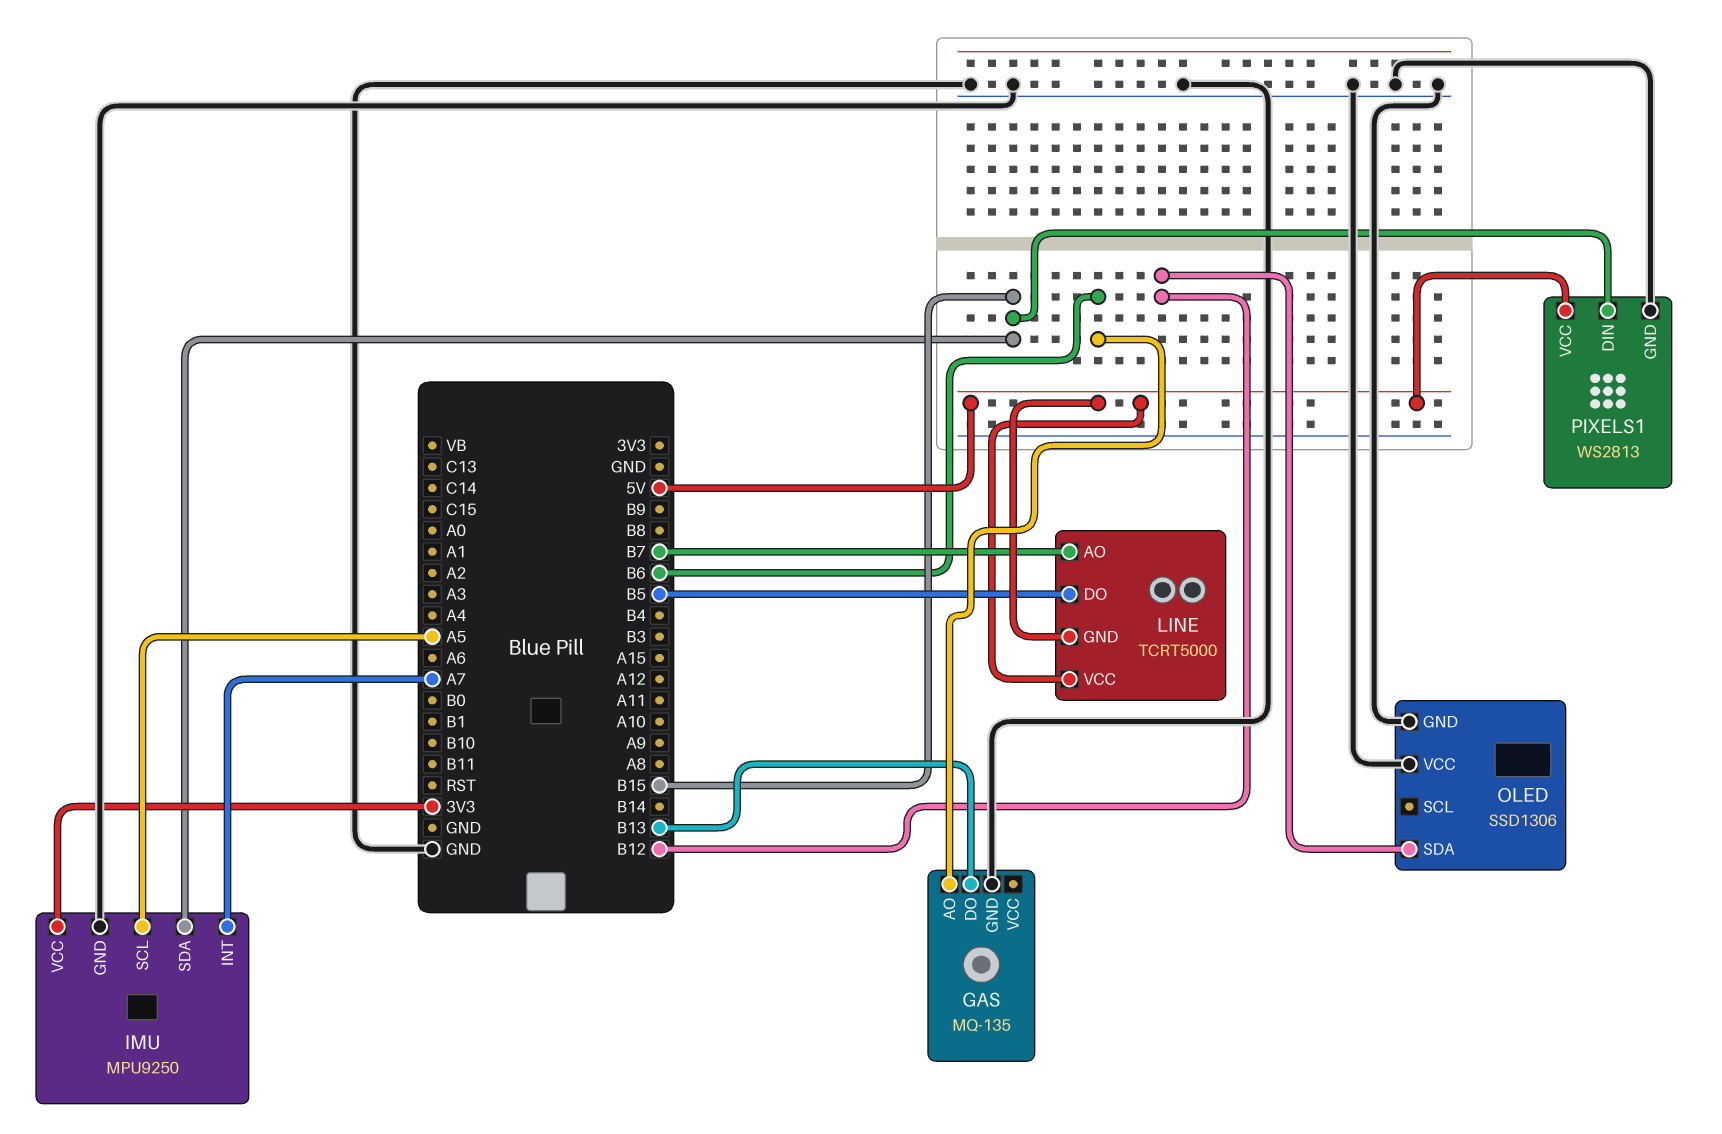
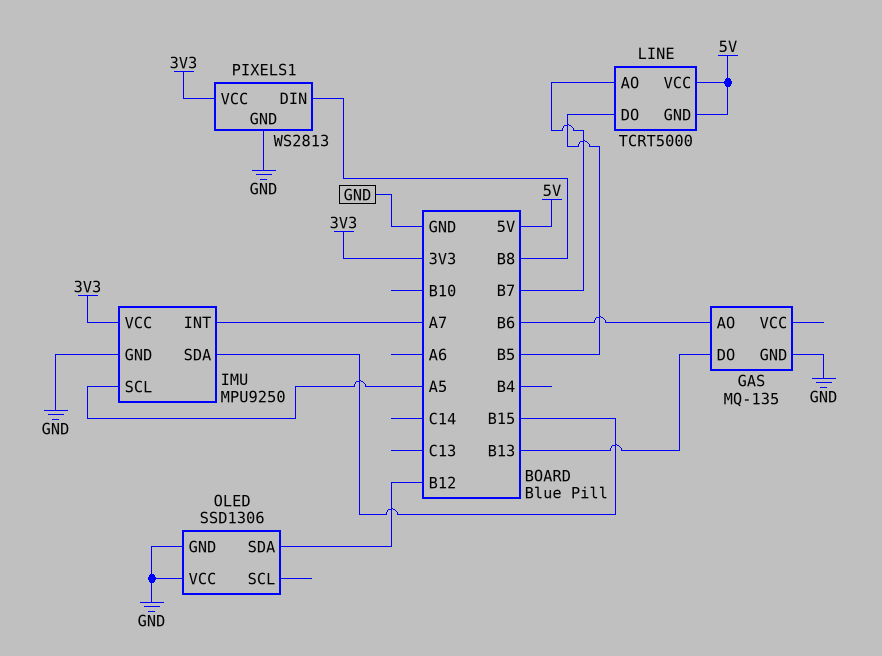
PIXELS1 pin DIN: B15 -> B8
PIXELS1 pin VCC: 5V -> 3V3

